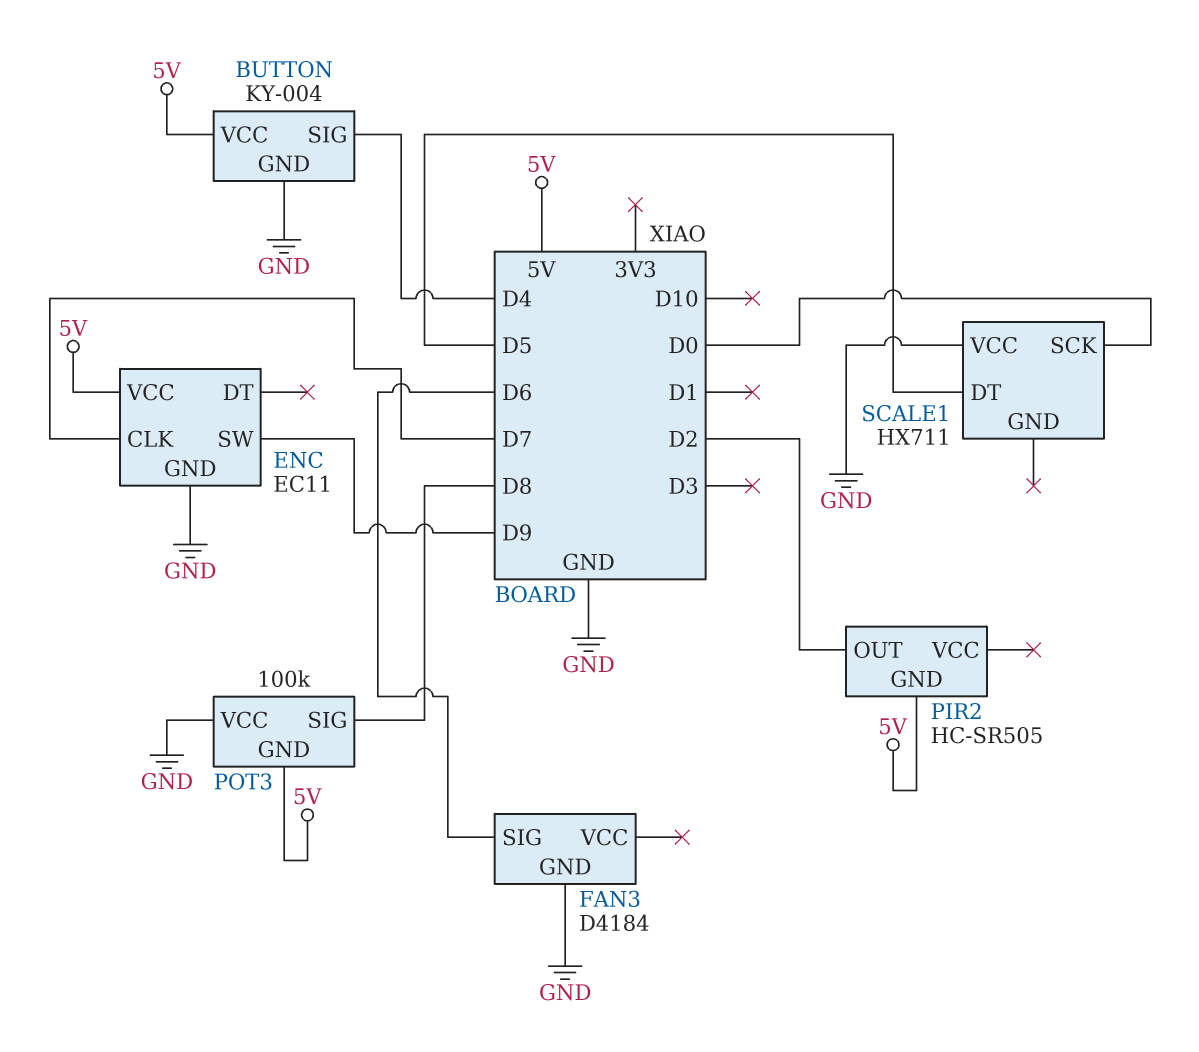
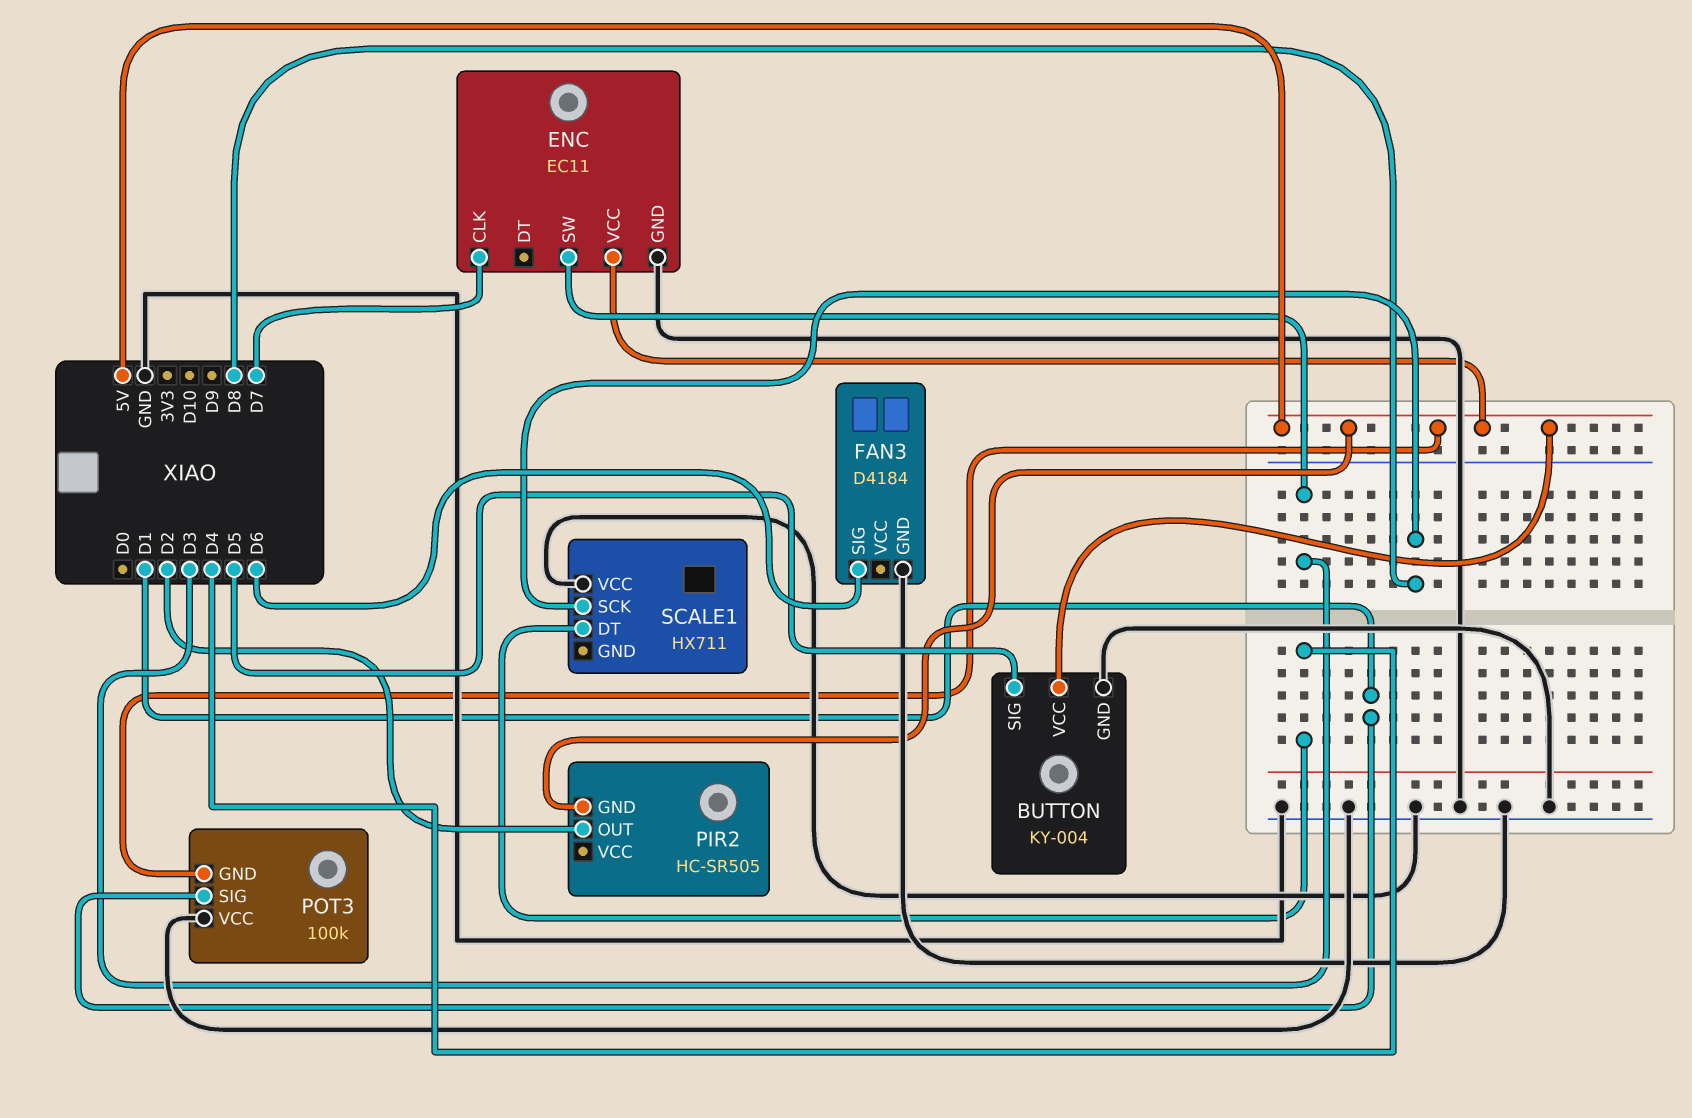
BUTTON pin SIG: D4 -> D5
ENC pin SW: D9 -> D3
POT3 pin SIG: D8 -> D1
SCALE1 pin DT: D5 -> D4
SCALE1 pin SCK: D0 -> D8

